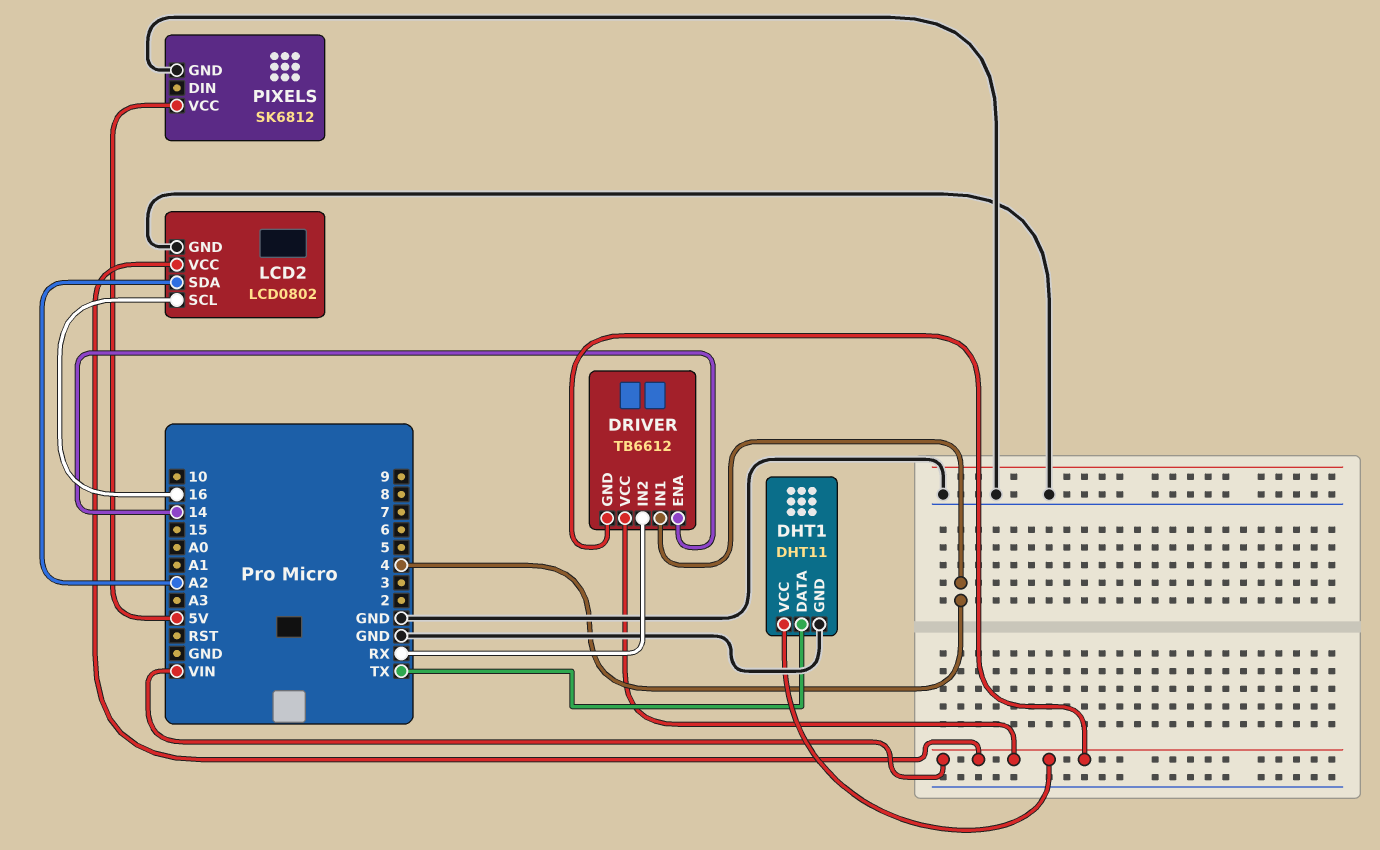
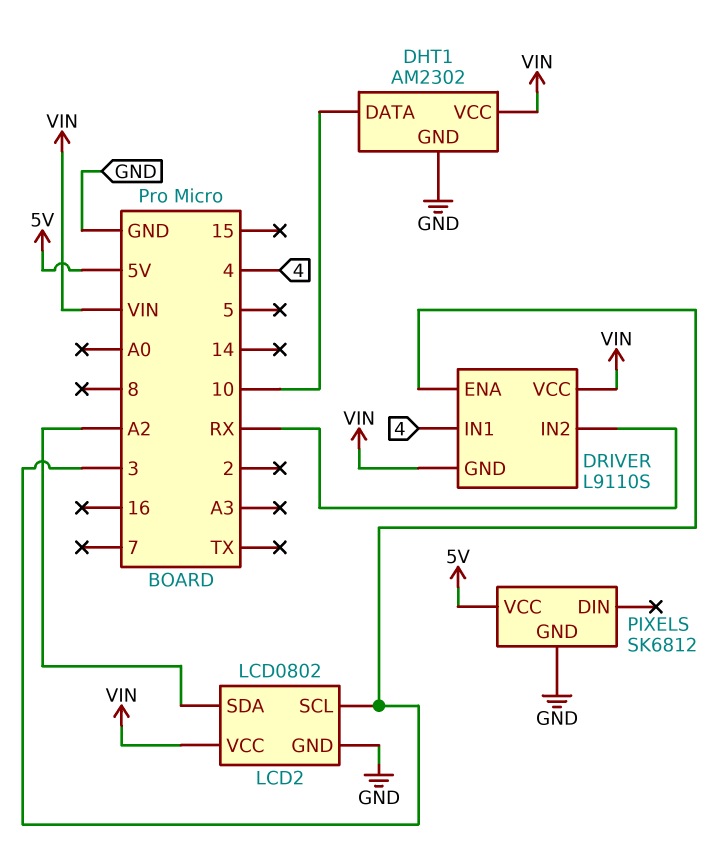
DHT1: DHT11 -> AM2302
DHT1 pin DATA: TX -> 10
DRIVER: TB6612 -> L9110S
DRIVER pin ENA: 14 -> 3
LCD2 pin SCL: 16 -> 3

